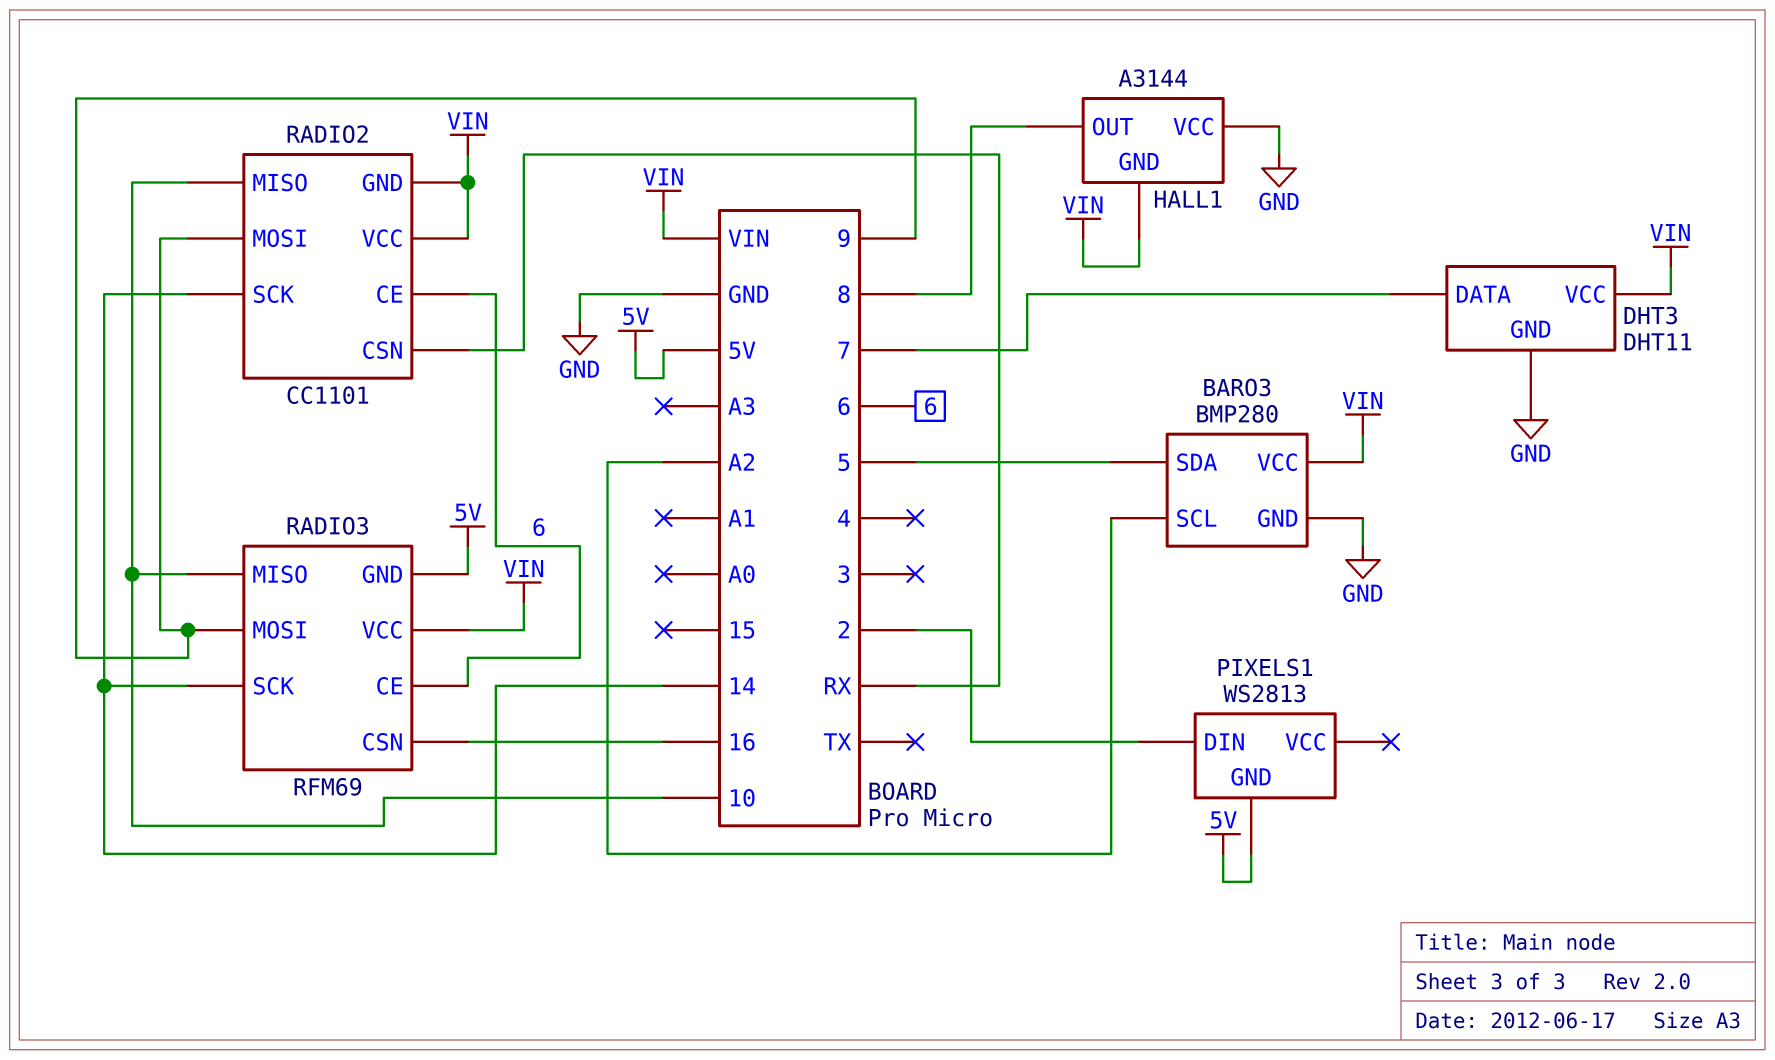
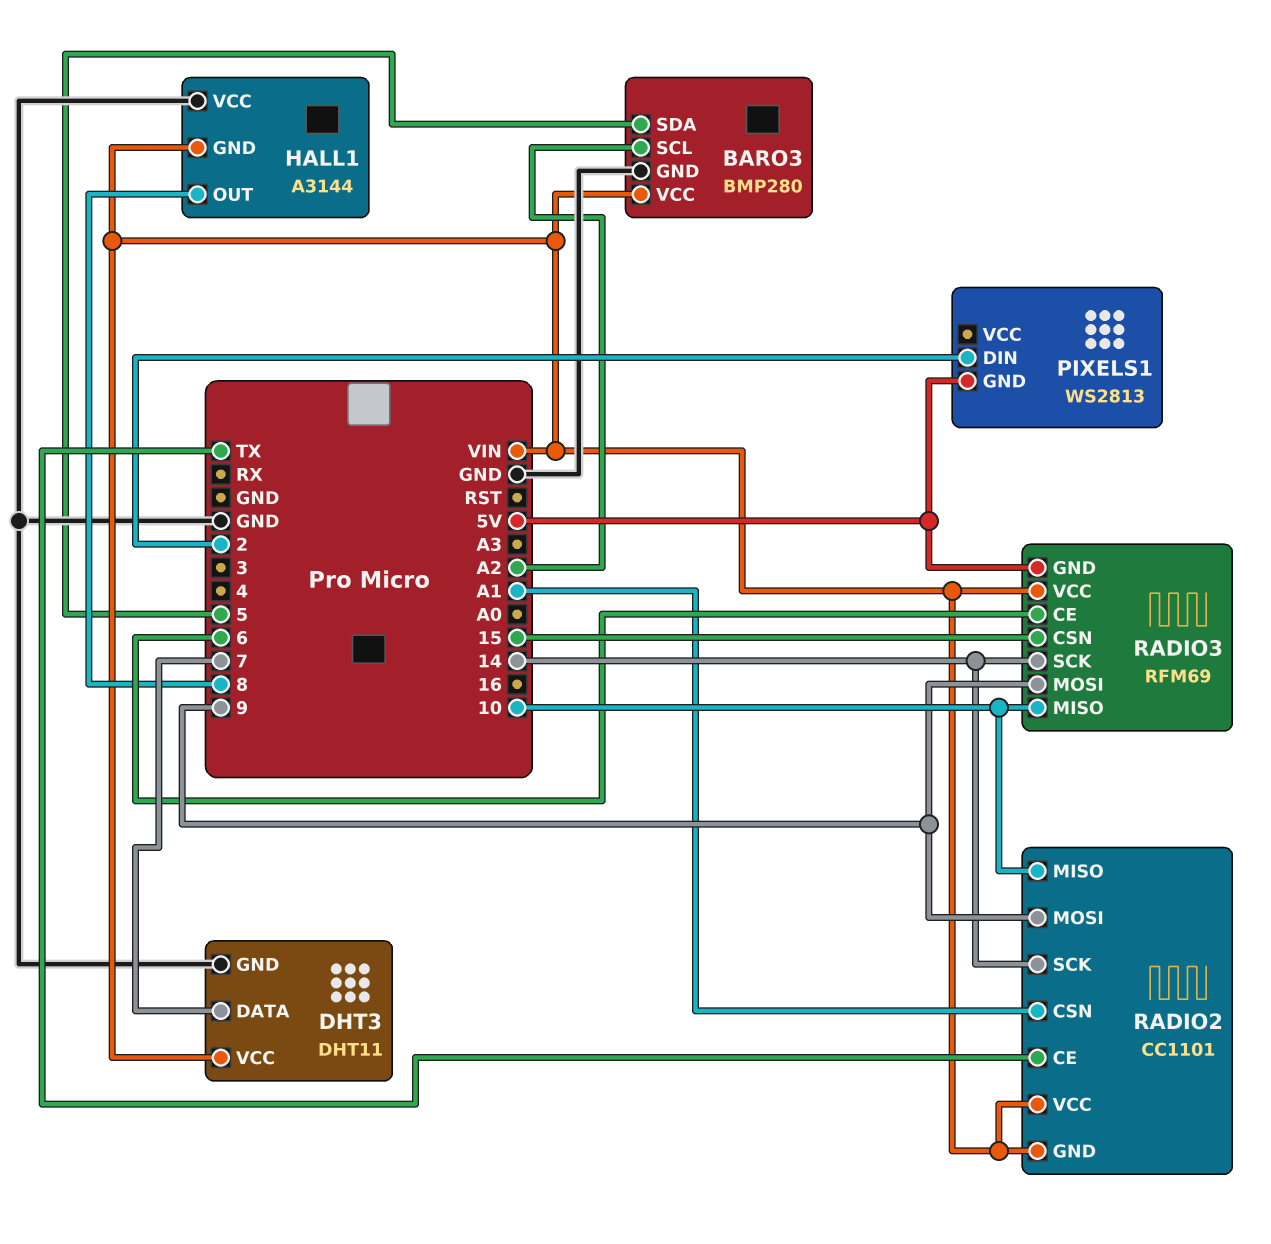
RADIO2 pin CE: 6 -> TX
RADIO2 pin CSN: RX -> A1
RADIO3 pin CSN: 16 -> 15

